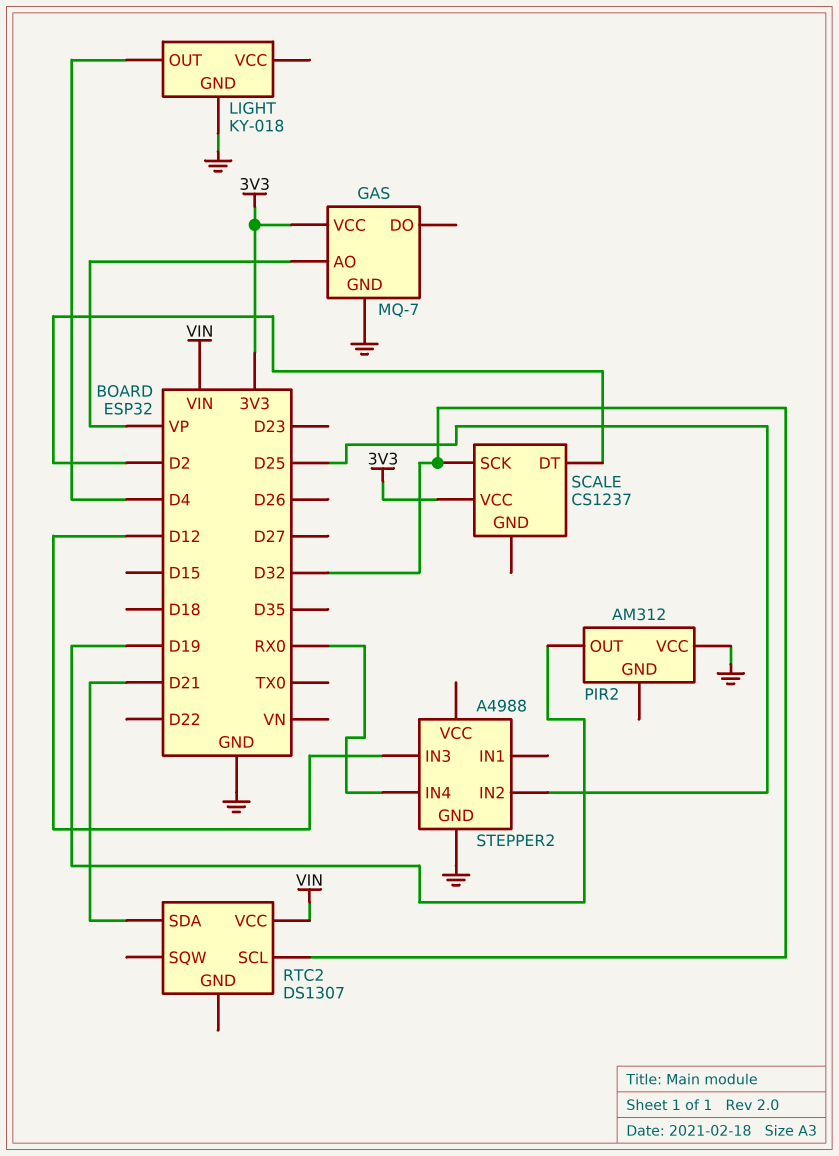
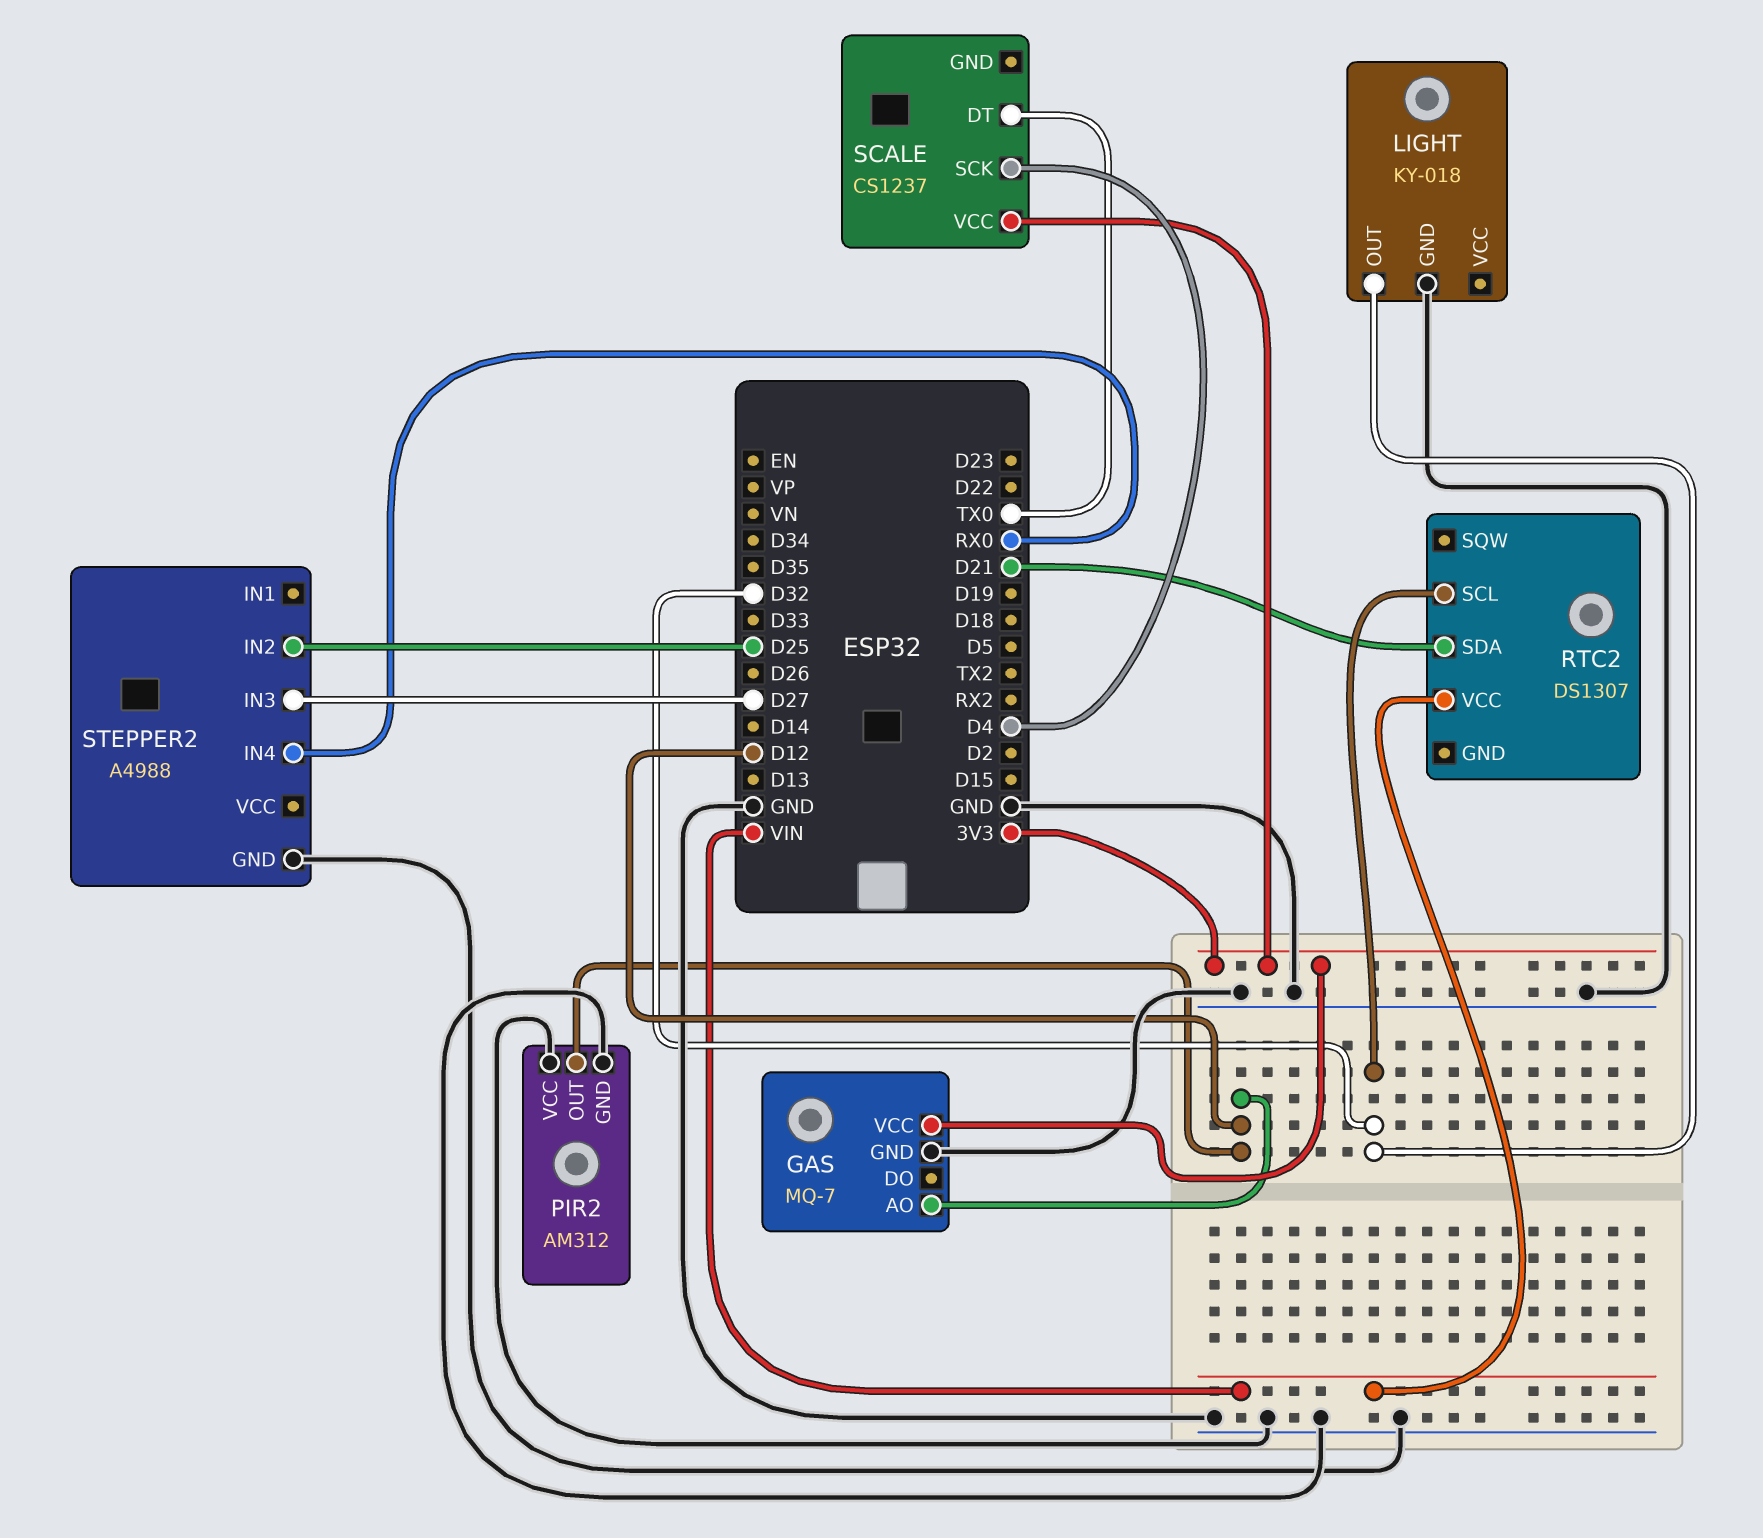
GAS pin AO: VP -> D12
LIGHT pin OUT: D4 -> D32
PIR2 pin GND: none -> GND
PIR2 pin OUT: D19 -> D12
SCALE pin DT: D2 -> TX0
SCALE pin SCK: D32 -> D4
STEPPER2 pin IN3: D12 -> D27

